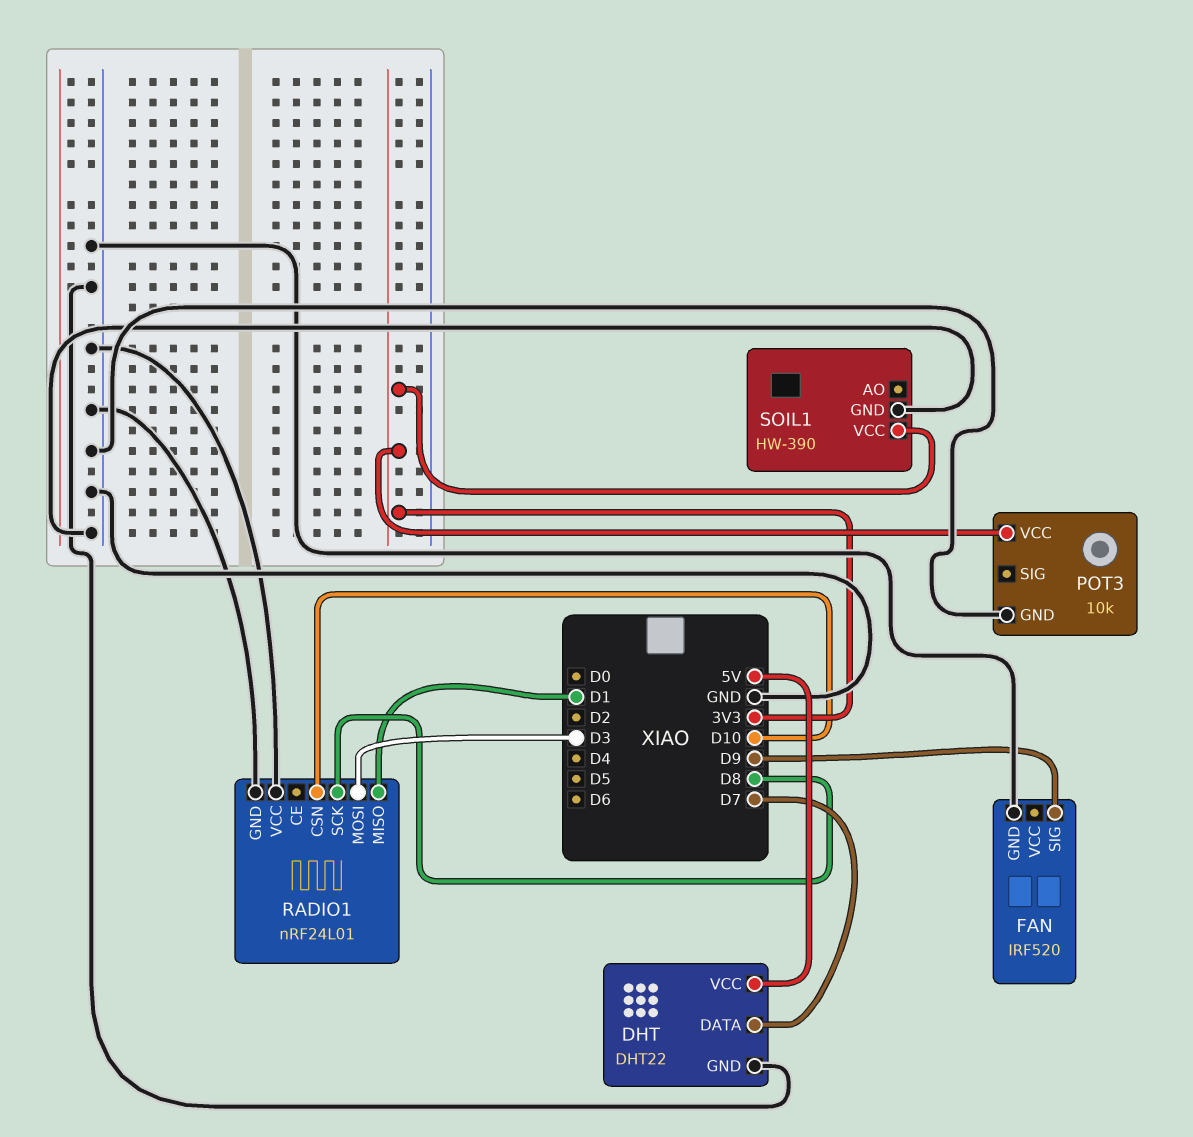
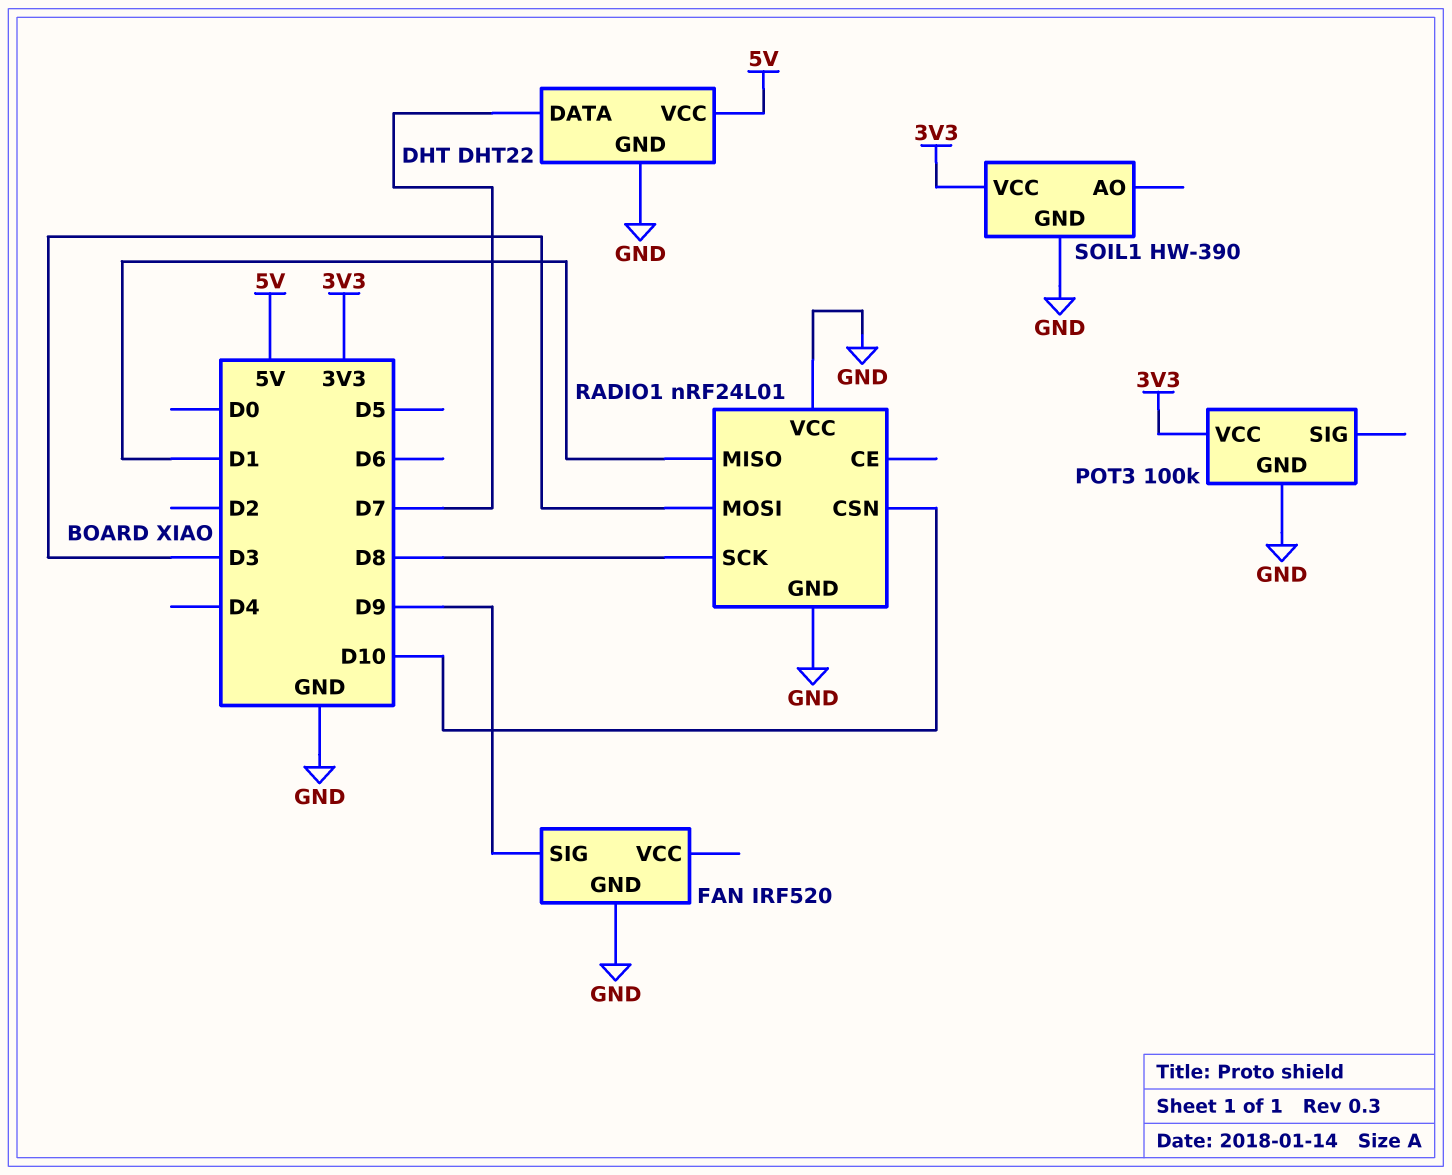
POT3: 10k -> 100k

